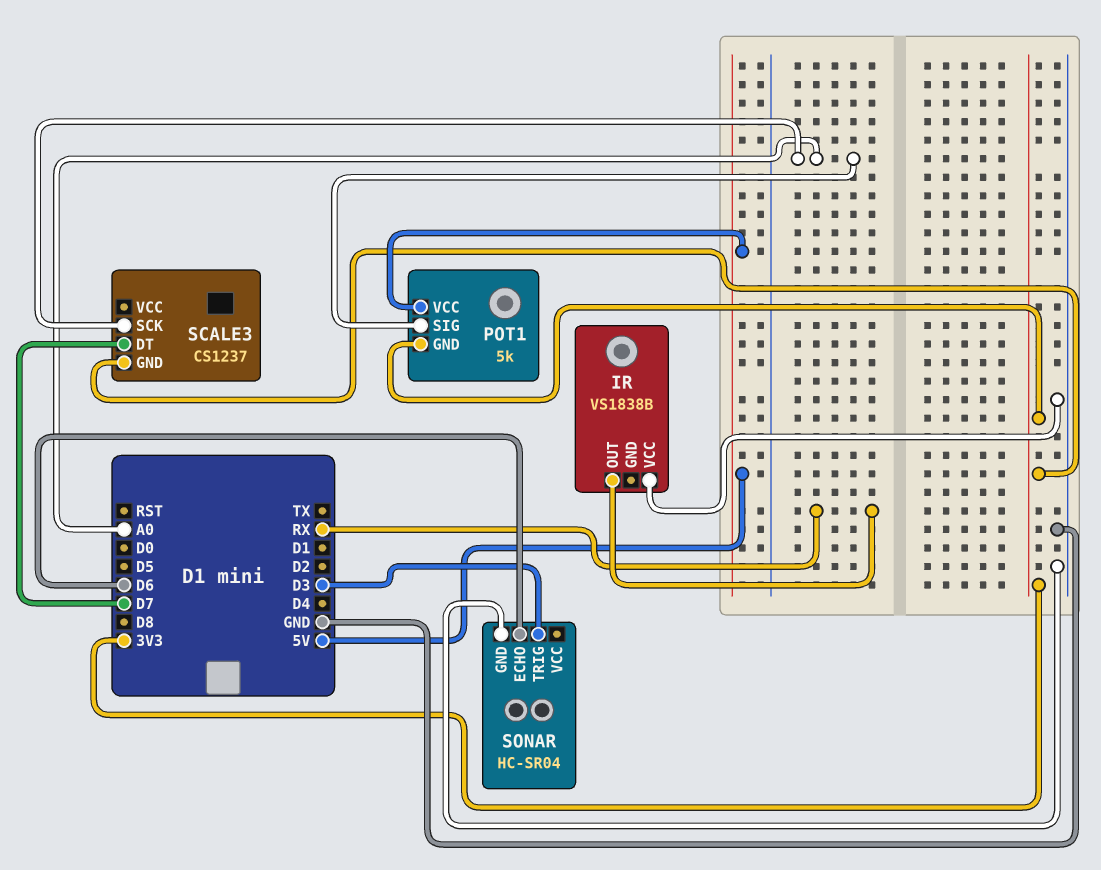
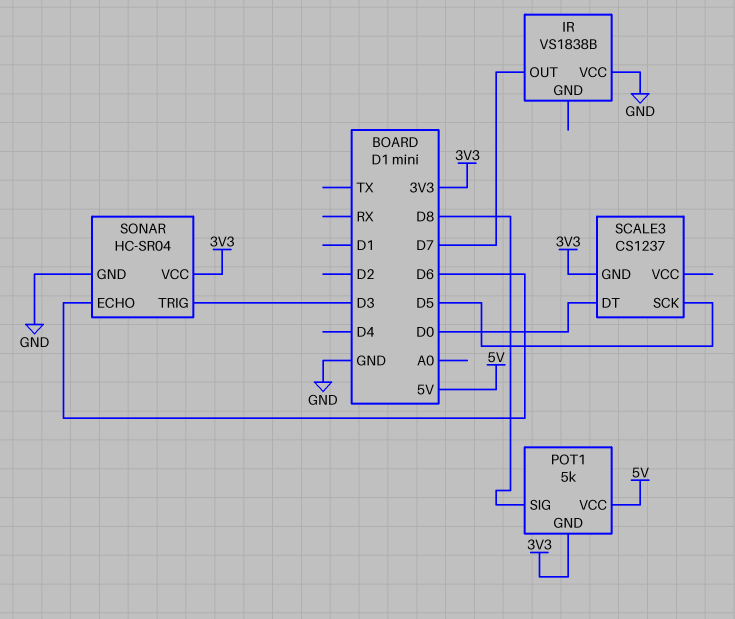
IR pin OUT: RX -> D7
POT1 pin SIG: A0 -> D8
SCALE3 pin DT: D7 -> D0
SCALE3 pin SCK: A0 -> D5
SONAR pin VCC: none -> 3V3

